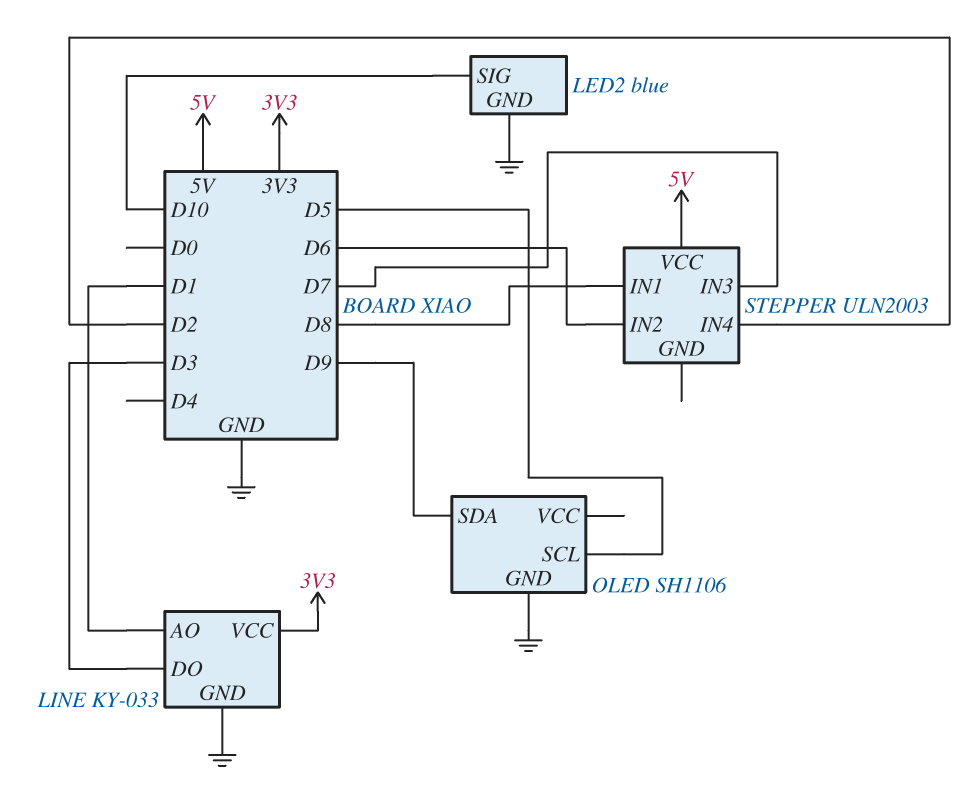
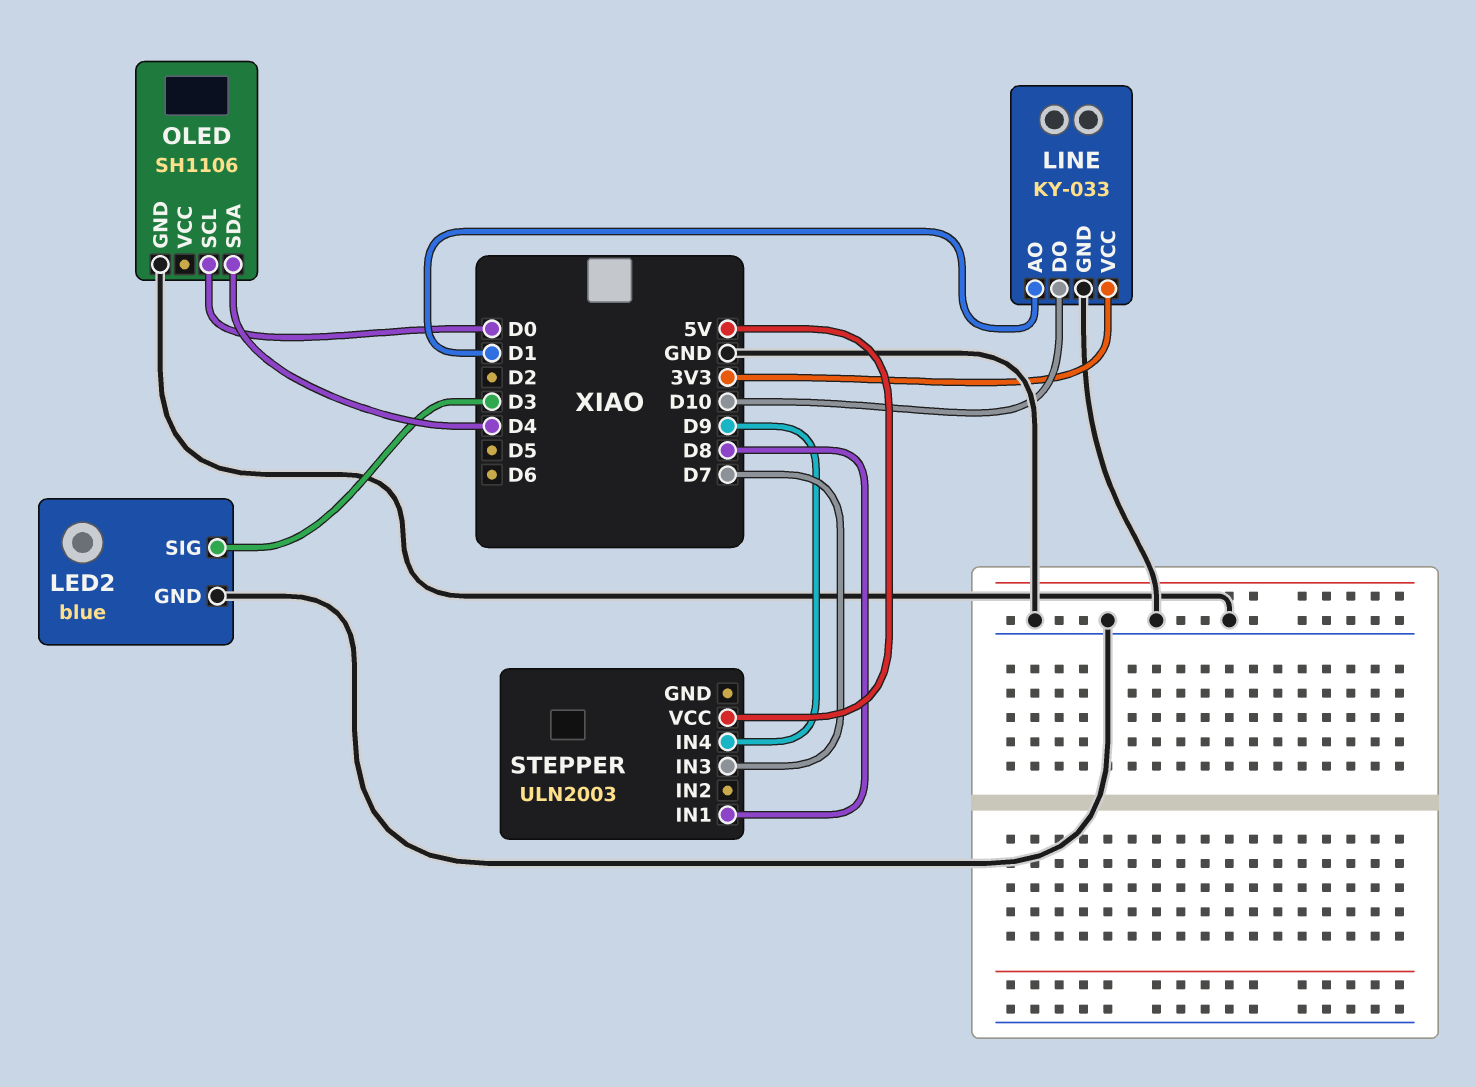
LED2 pin SIG: D10 -> D3
LINE pin DO: D3 -> D10
OLED pin SCL: D5 -> D0
OLED pin SDA: D9 -> D4
STEPPER pin IN2: D6 -> none
STEPPER pin IN4: D2 -> D9

